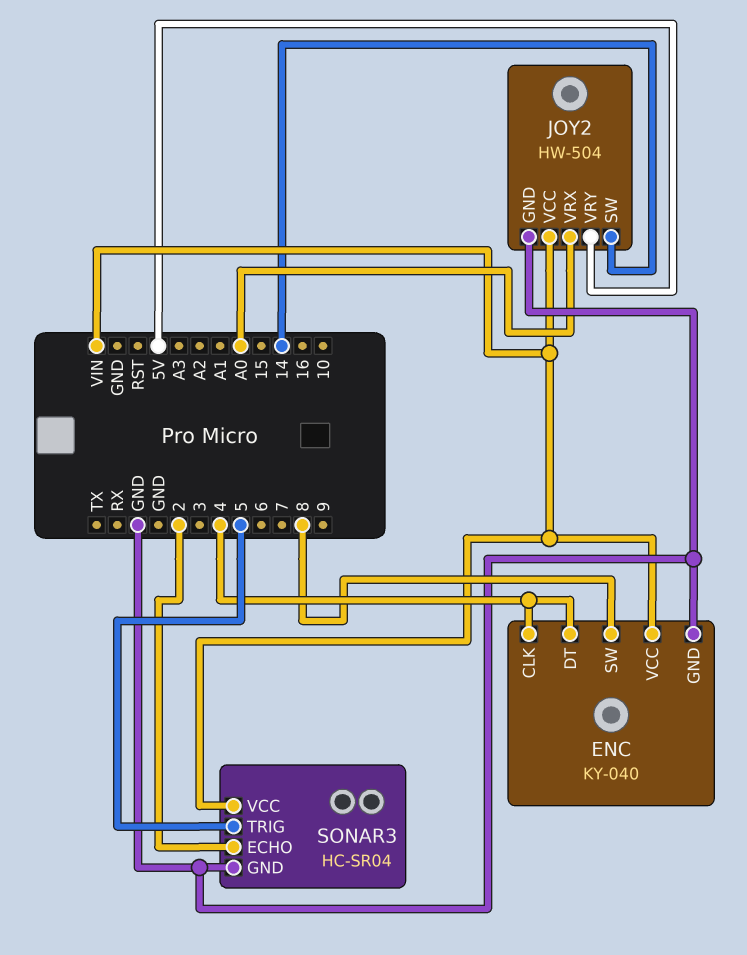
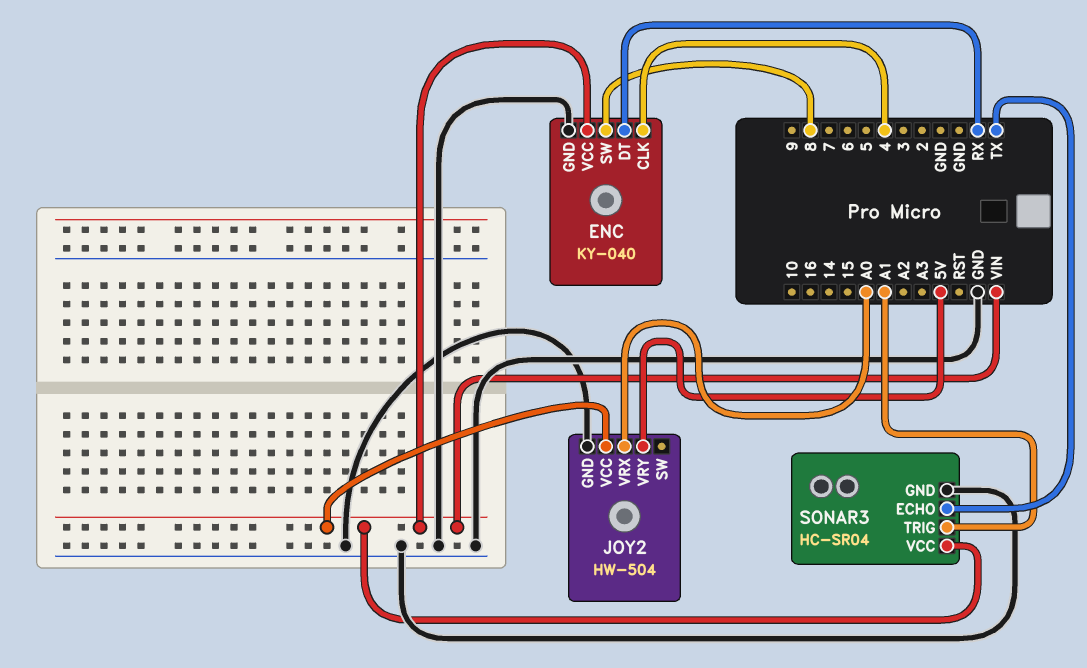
ENC pin DT: 4 -> RX
JOY2 pin SW: 14 -> none
SONAR3 pin ECHO: 2 -> TX
SONAR3 pin TRIG: 5 -> A1

